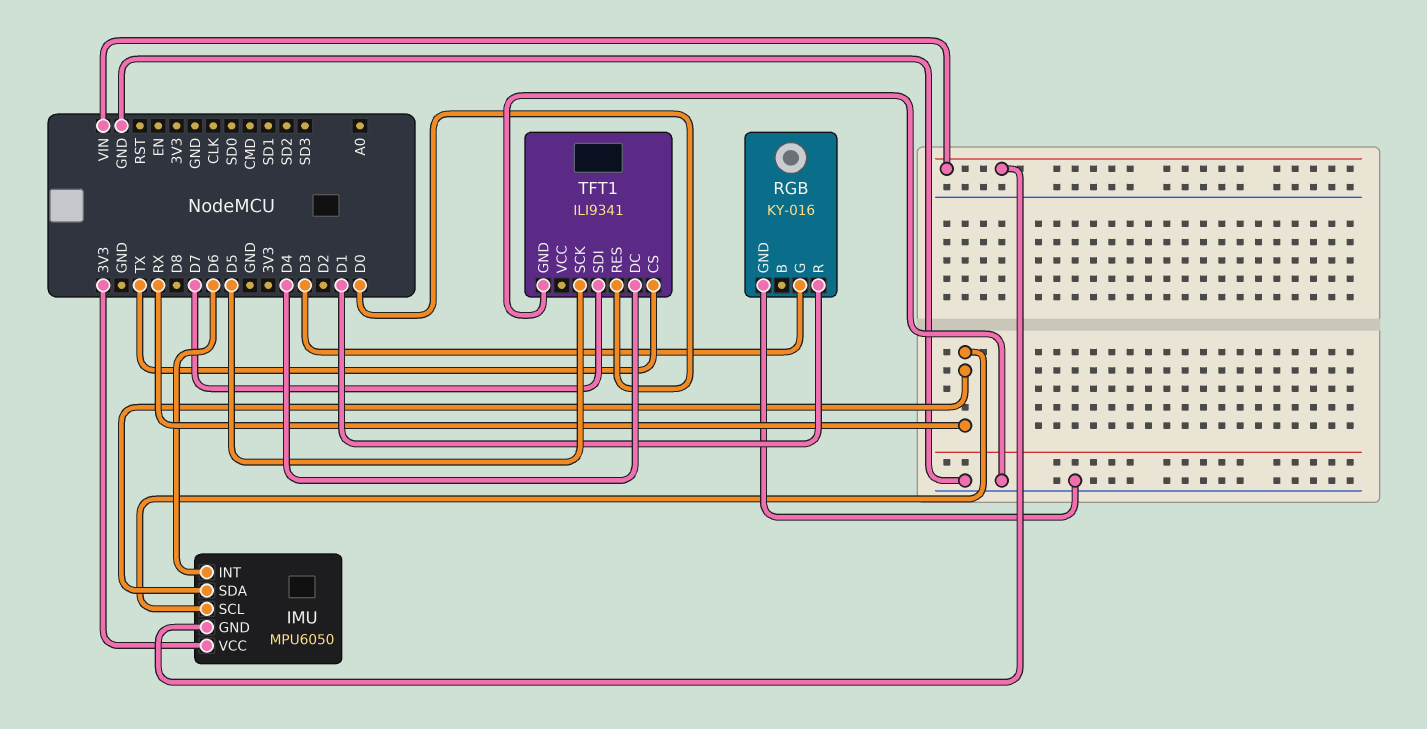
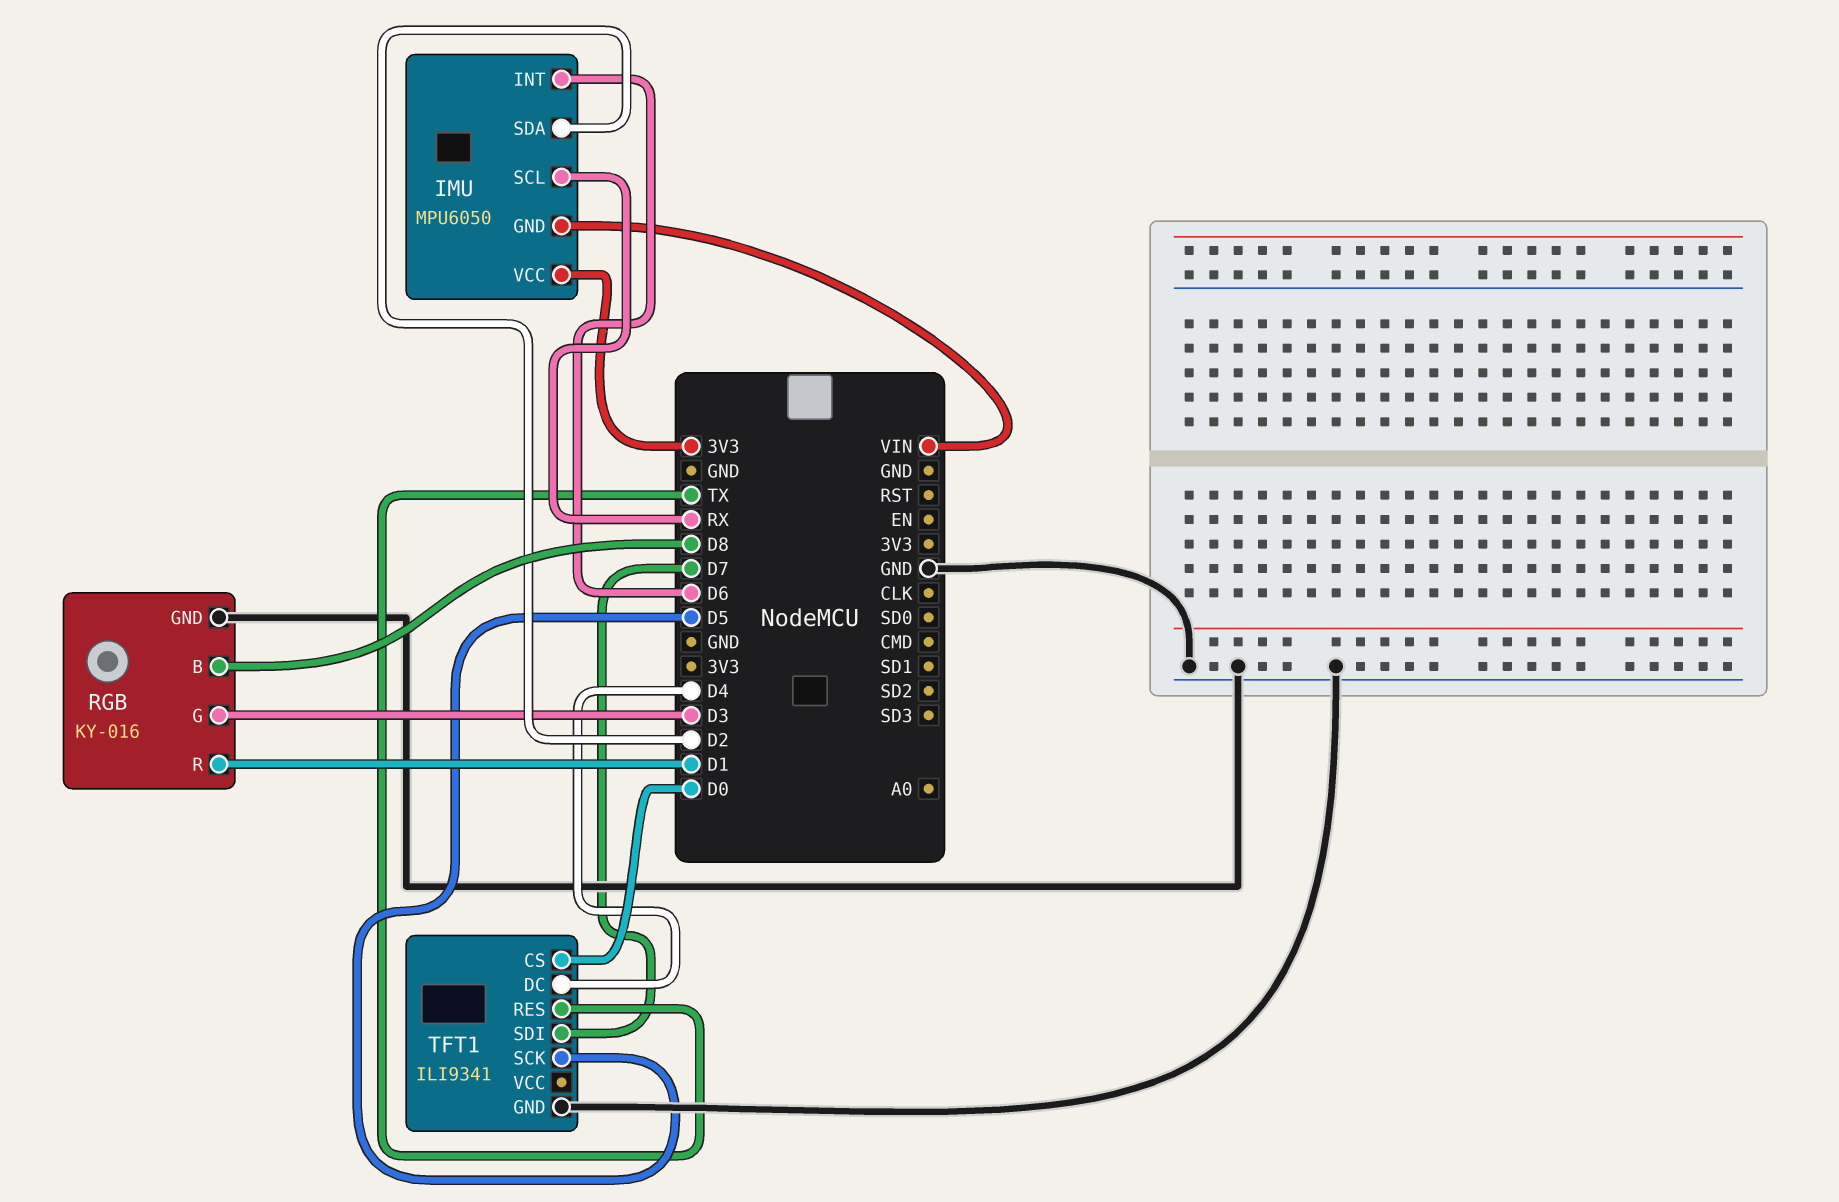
IMU pin SDA: RX -> D2
RGB pin B: none -> D8
TFT1 pin CS: TX -> D0
TFT1 pin RES: D0 -> TX

